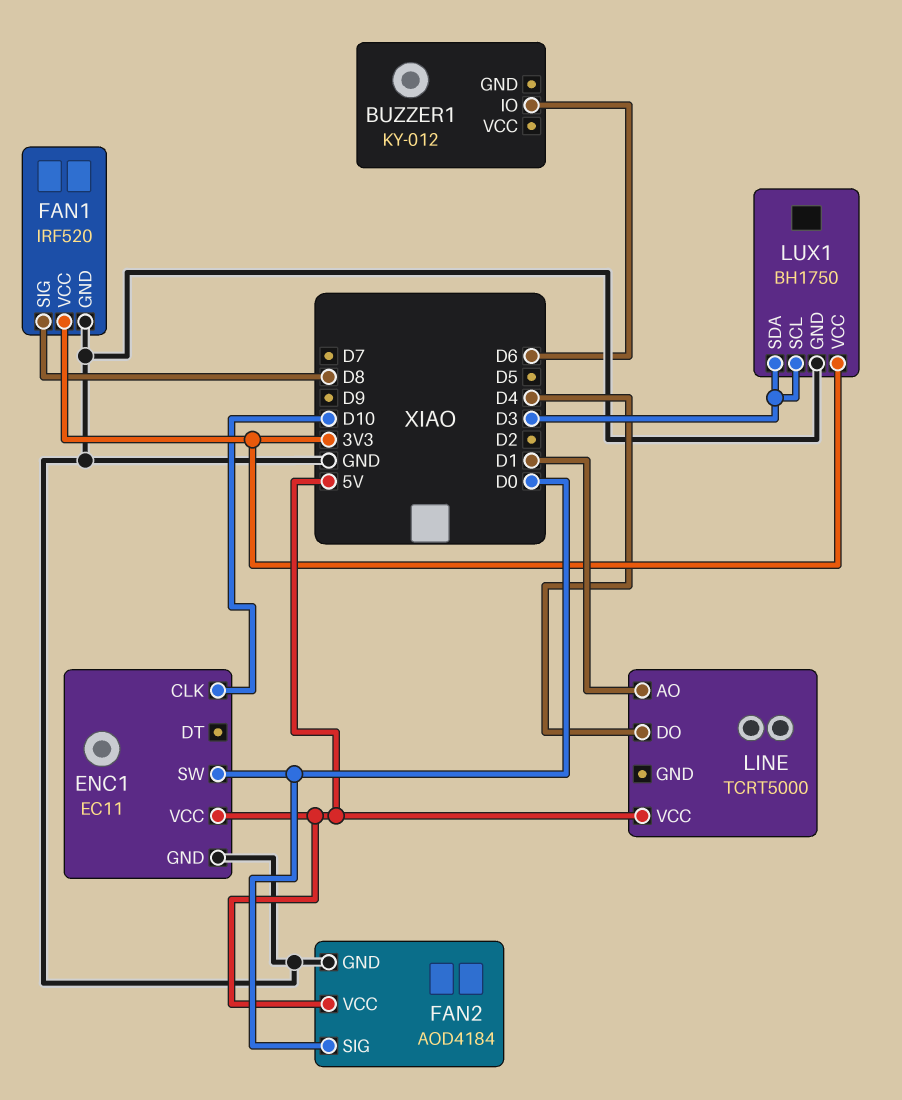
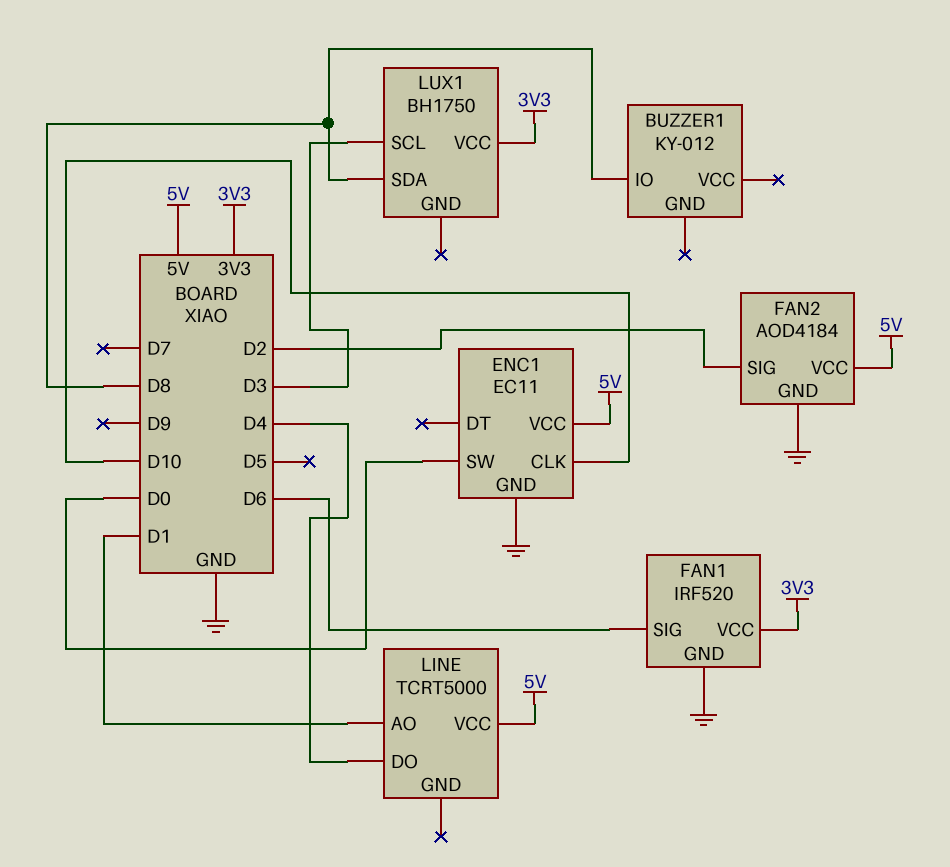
BUZZER1 pin IO: D6 -> D8
FAN1 pin SIG: D8 -> D6
FAN2 pin SIG: D0 -> D2
LUX1 pin GND: GND -> none
LUX1 pin SDA: D3 -> D8

